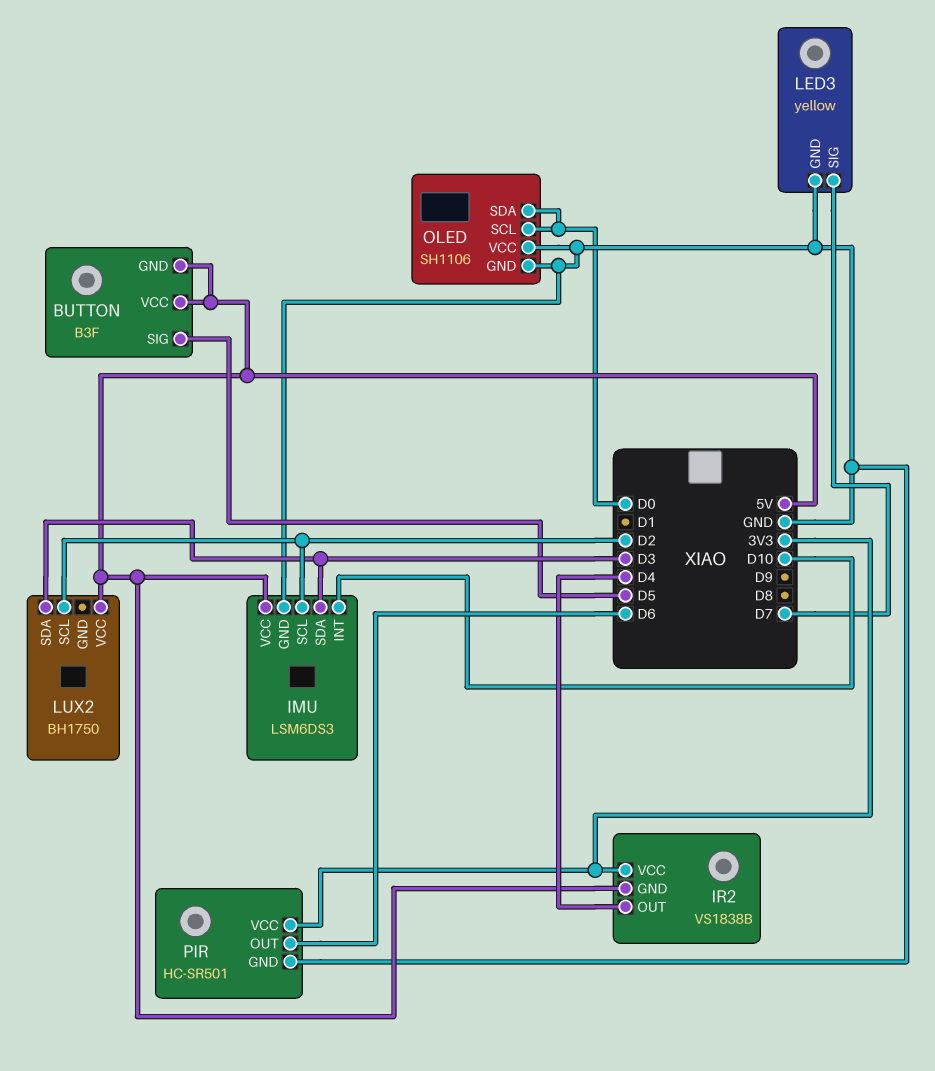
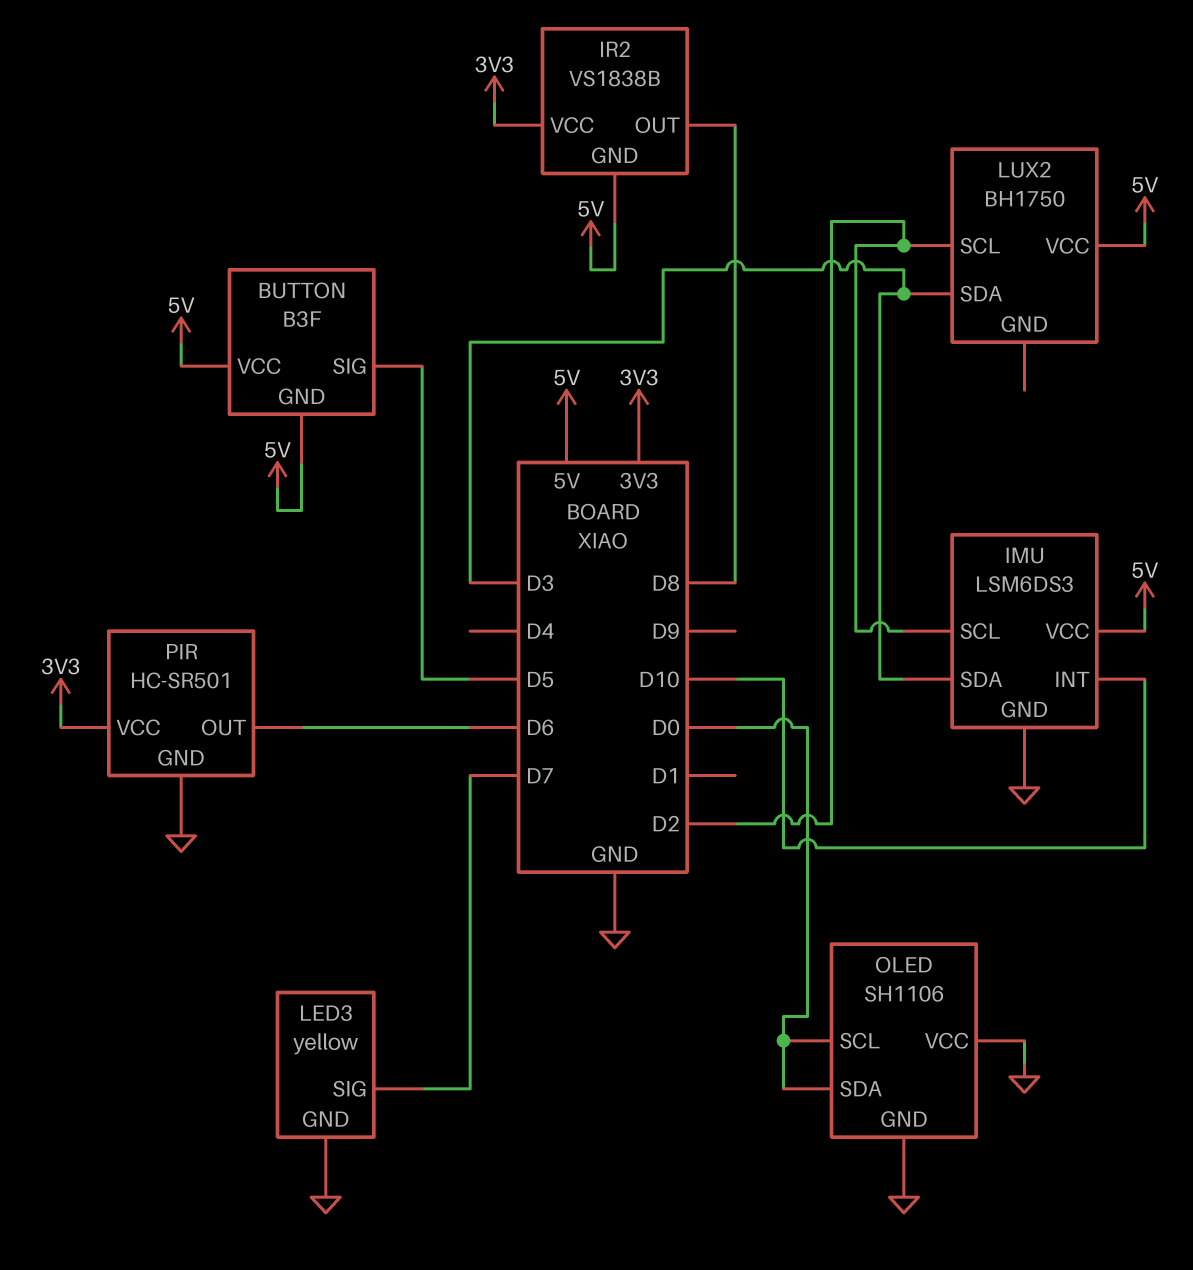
IR2 pin OUT: D4 -> D8

